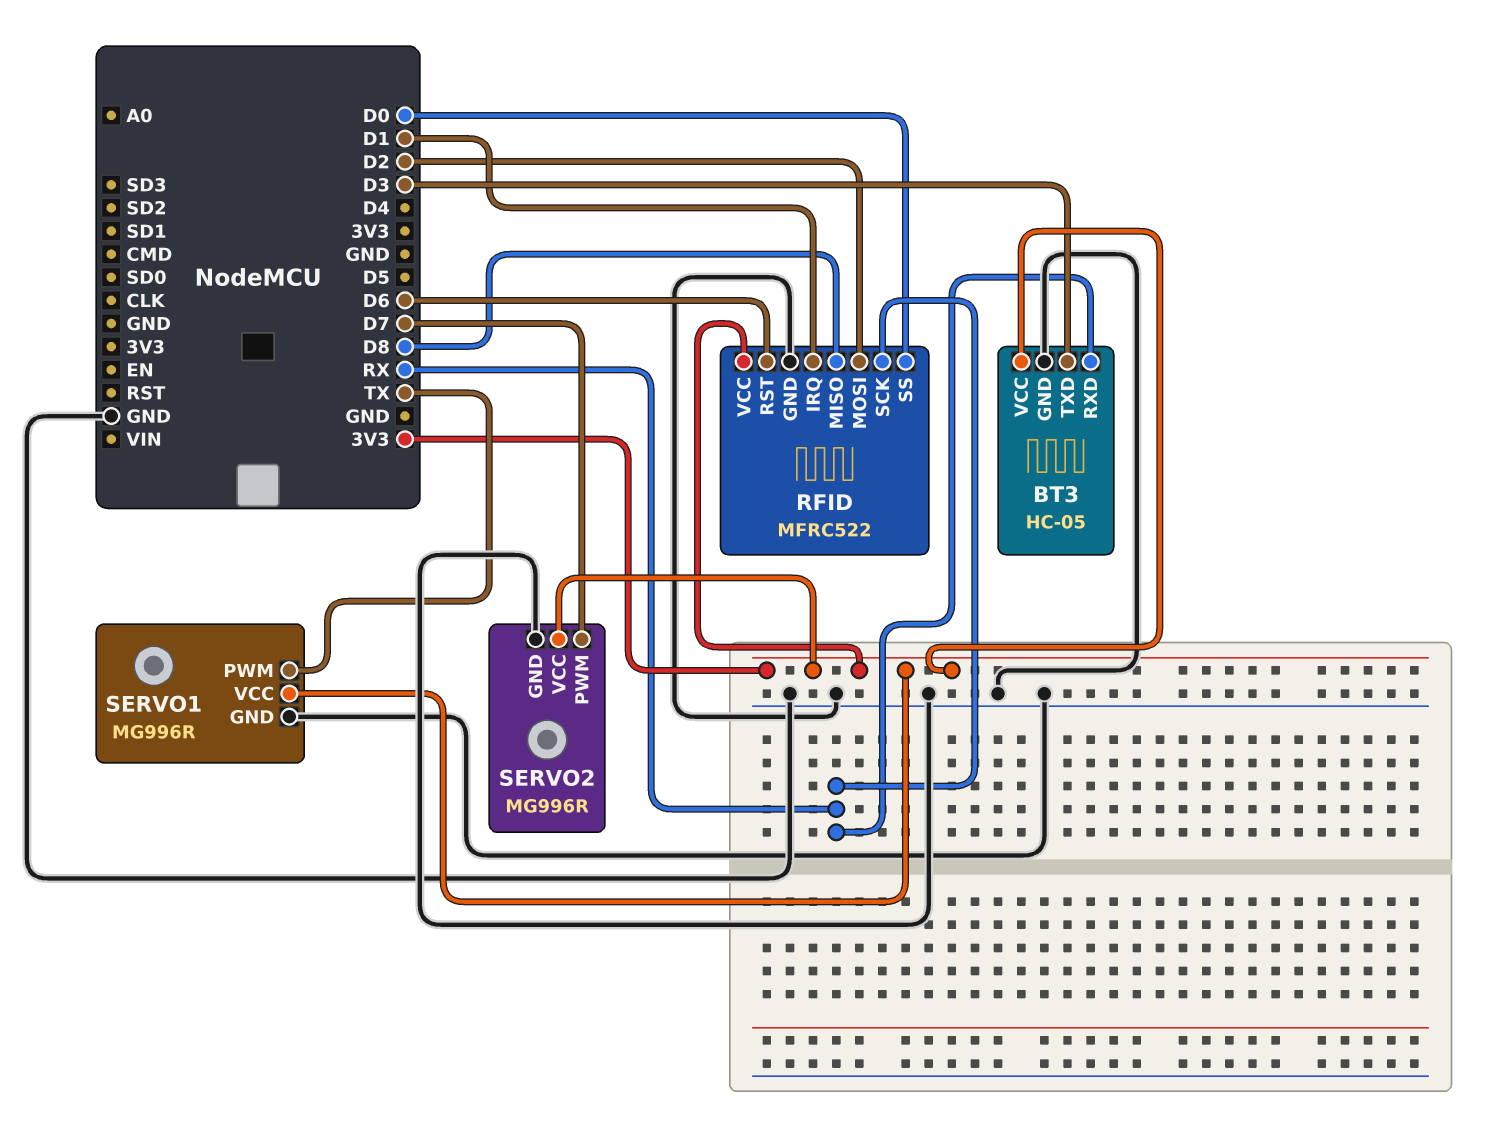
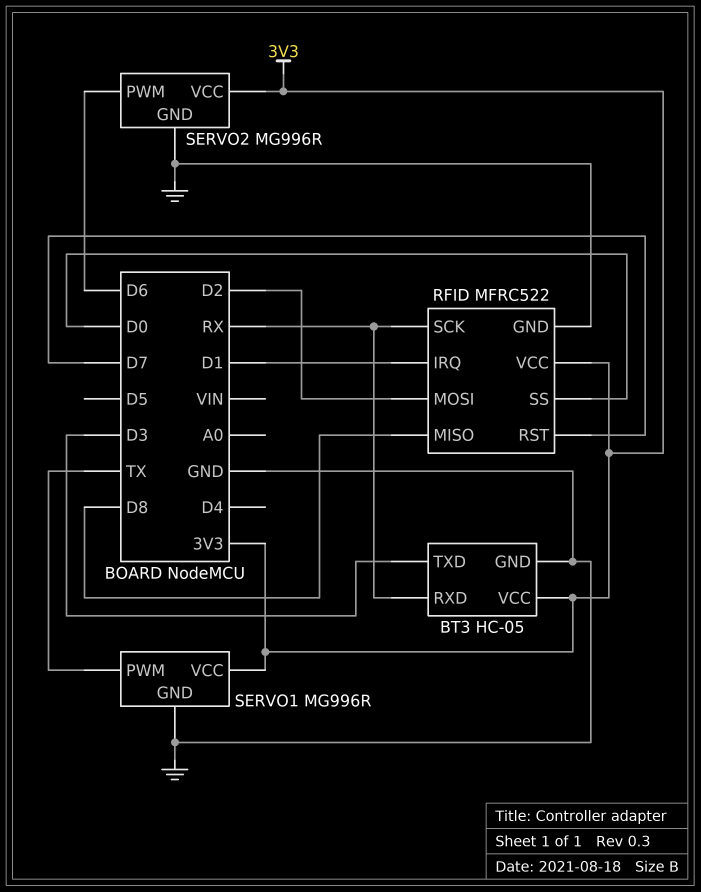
RFID pin RST: D6 -> D7
SERVO2 pin PWM: D7 -> D6

